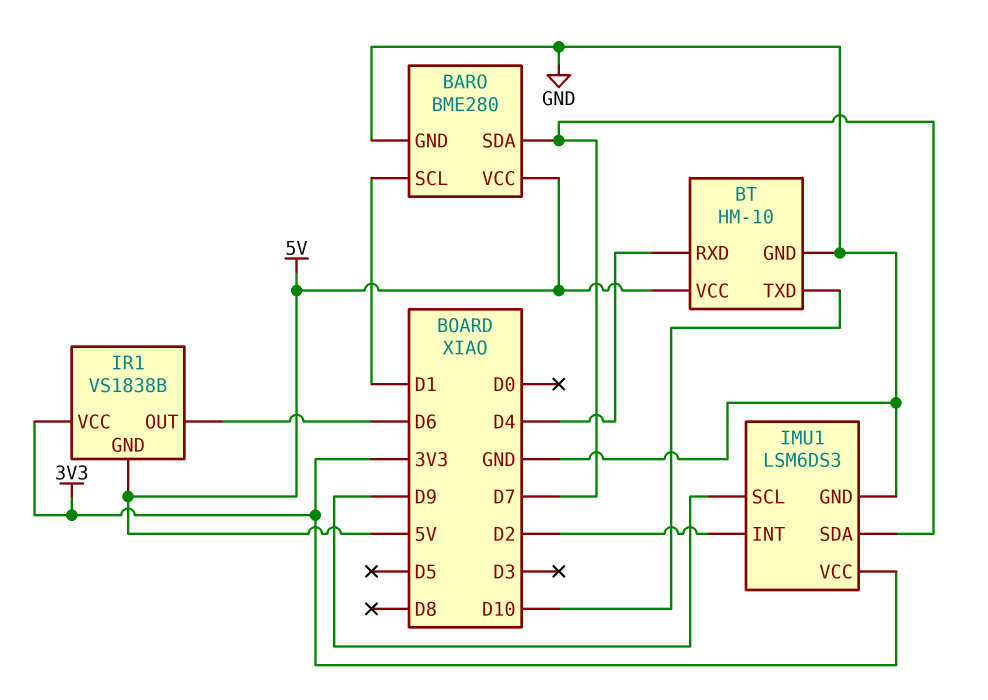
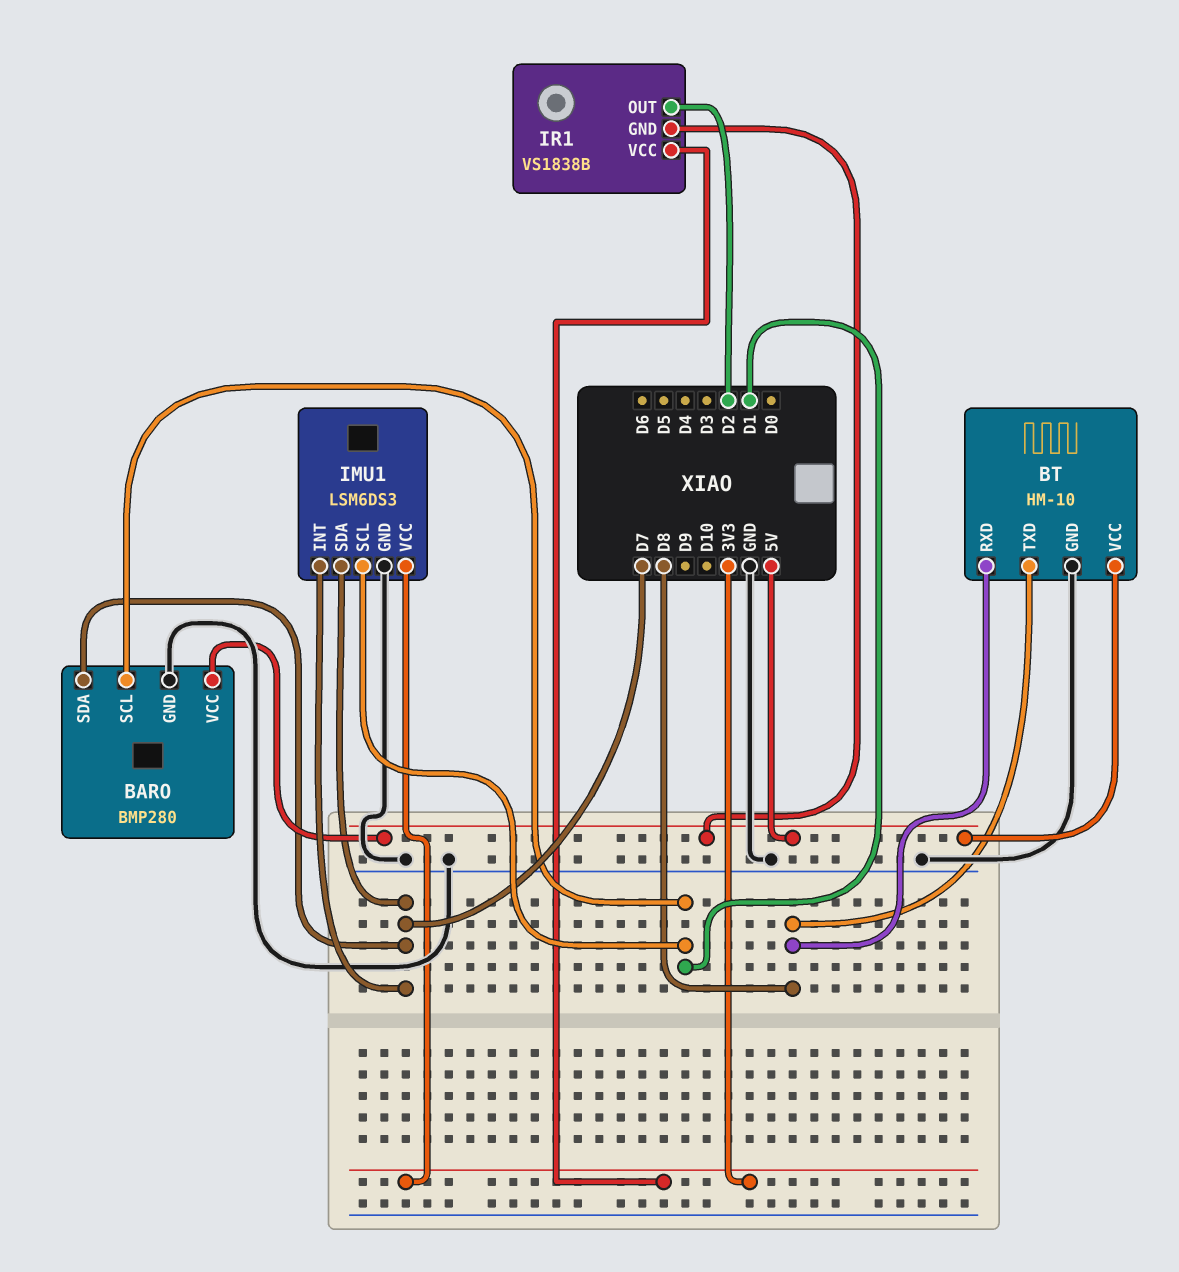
BARO: BME280 -> BMP280
BT pin RXD: D4 -> D8
BT pin TXD: D10 -> D8
IMU1 pin INT: D2 -> D7
IMU1 pin SCL: D9 -> D1
IR1 pin OUT: D6 -> D2

